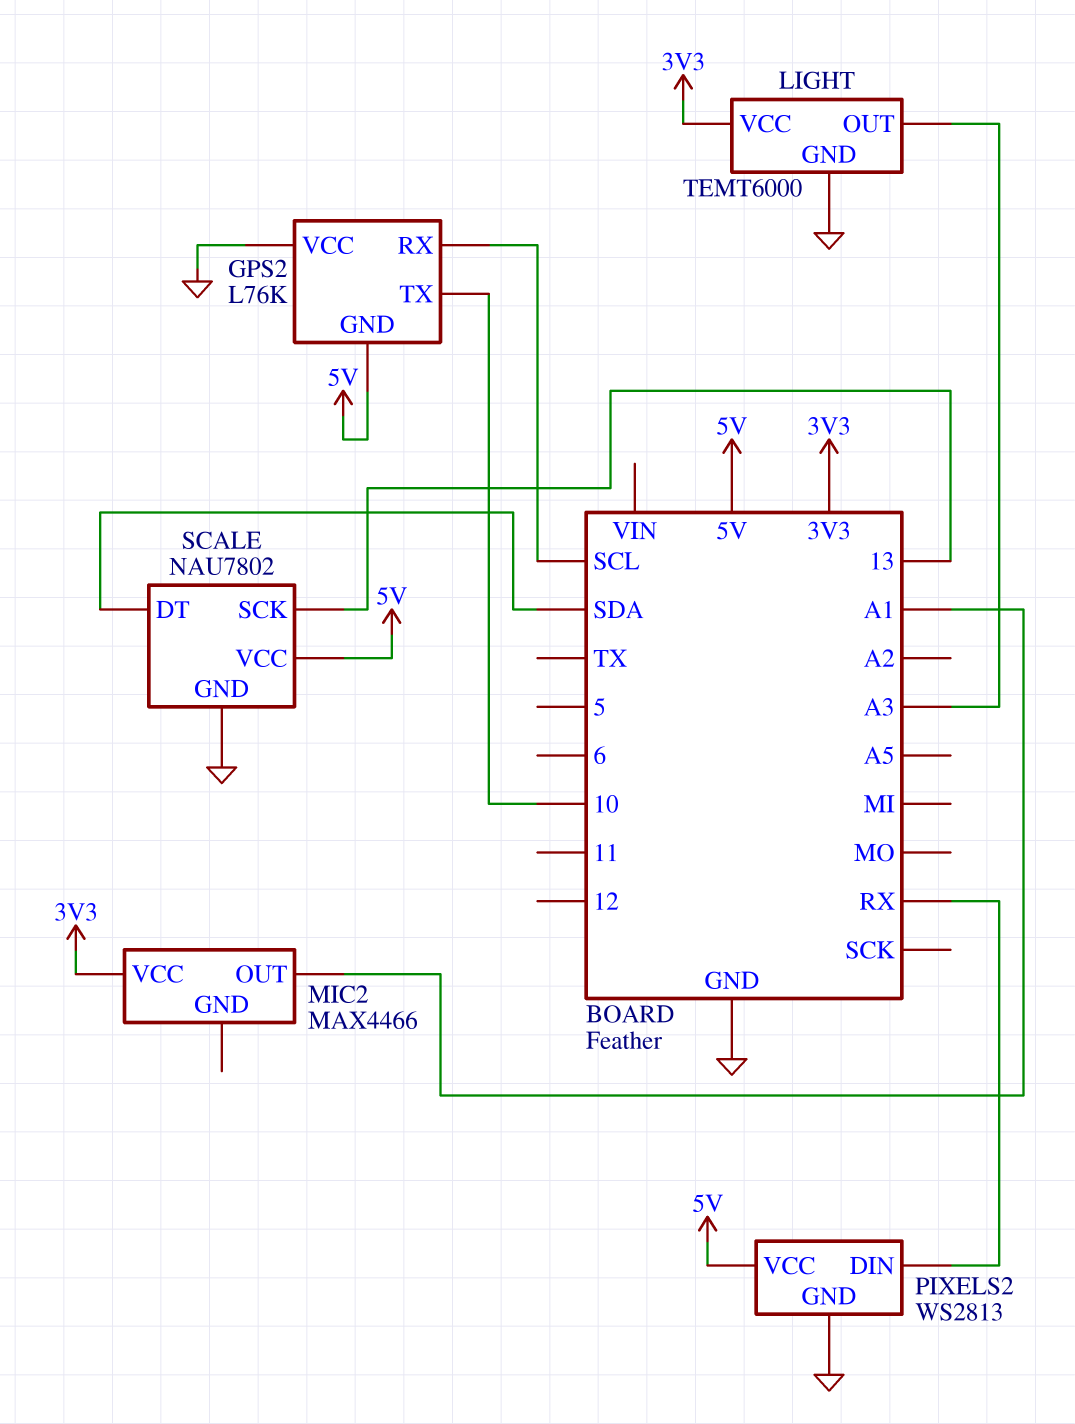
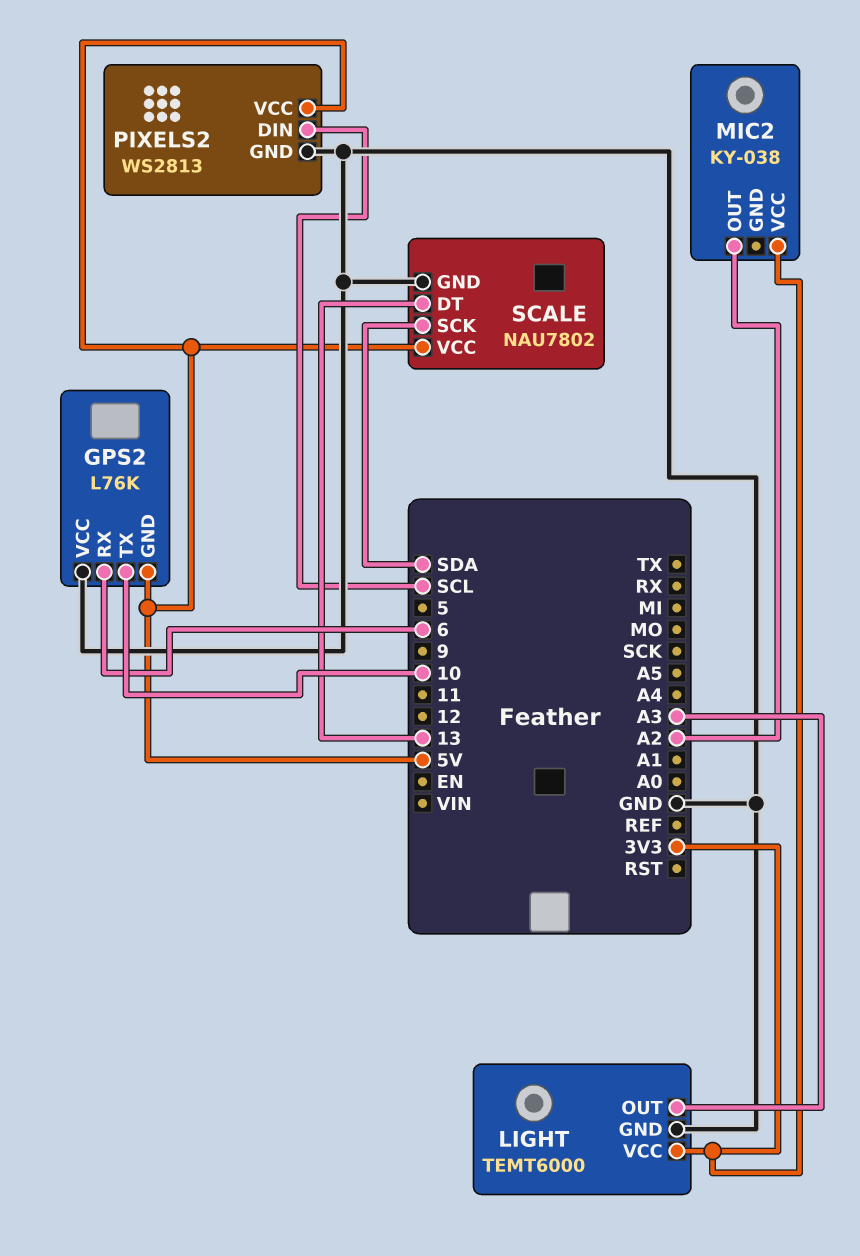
GPS2 pin RX: SCL -> 6
MIC2: MAX4466 -> KY-038
MIC2 pin OUT: A1 -> A2
PIXELS2 pin DIN: RX -> SCL
SCALE pin DT: SDA -> 13
SCALE pin SCK: 13 -> SDA

